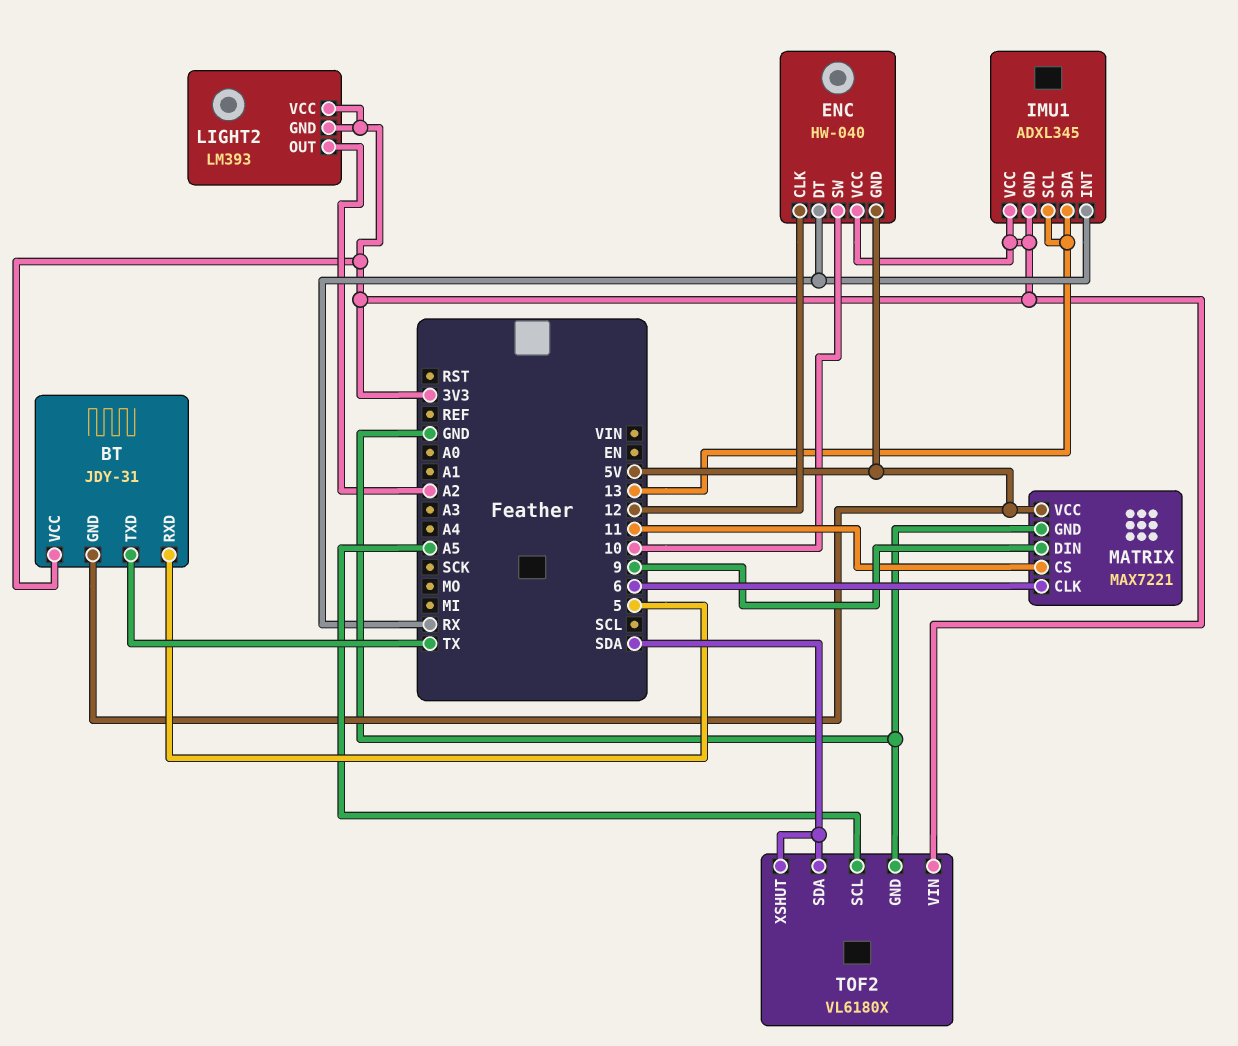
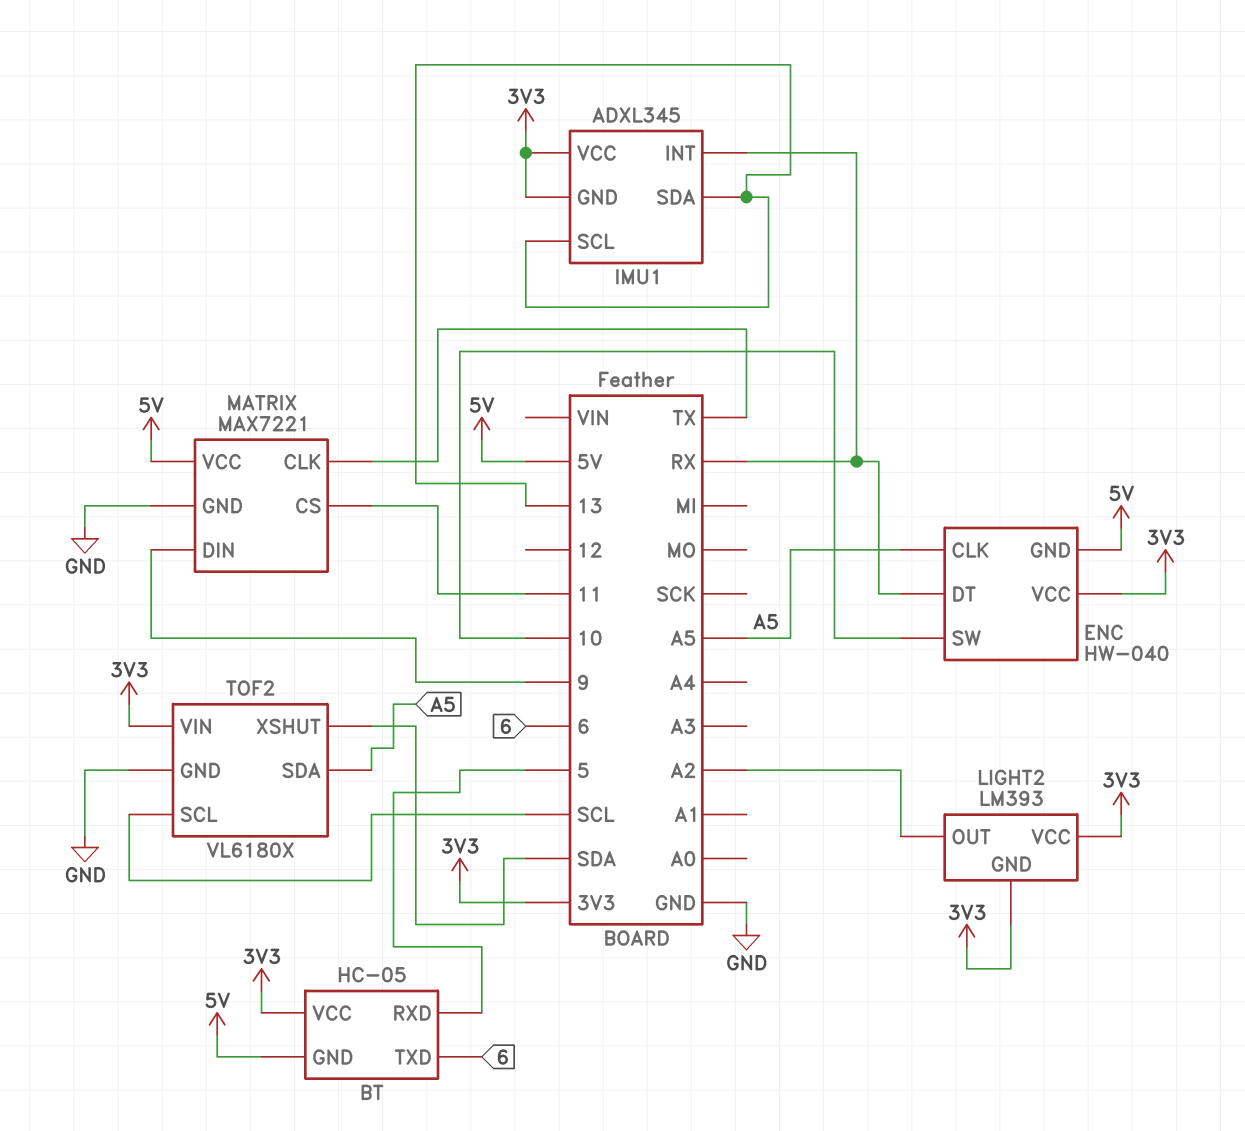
BT: JDY-31 -> HC-05
BT pin TXD: TX -> 6
ENC pin CLK: 12 -> A5
MATRIX pin CLK: 6 -> TX
TOF2 pin SCL: A5 -> SCL
TOF2 pin SDA: SDA -> A5

